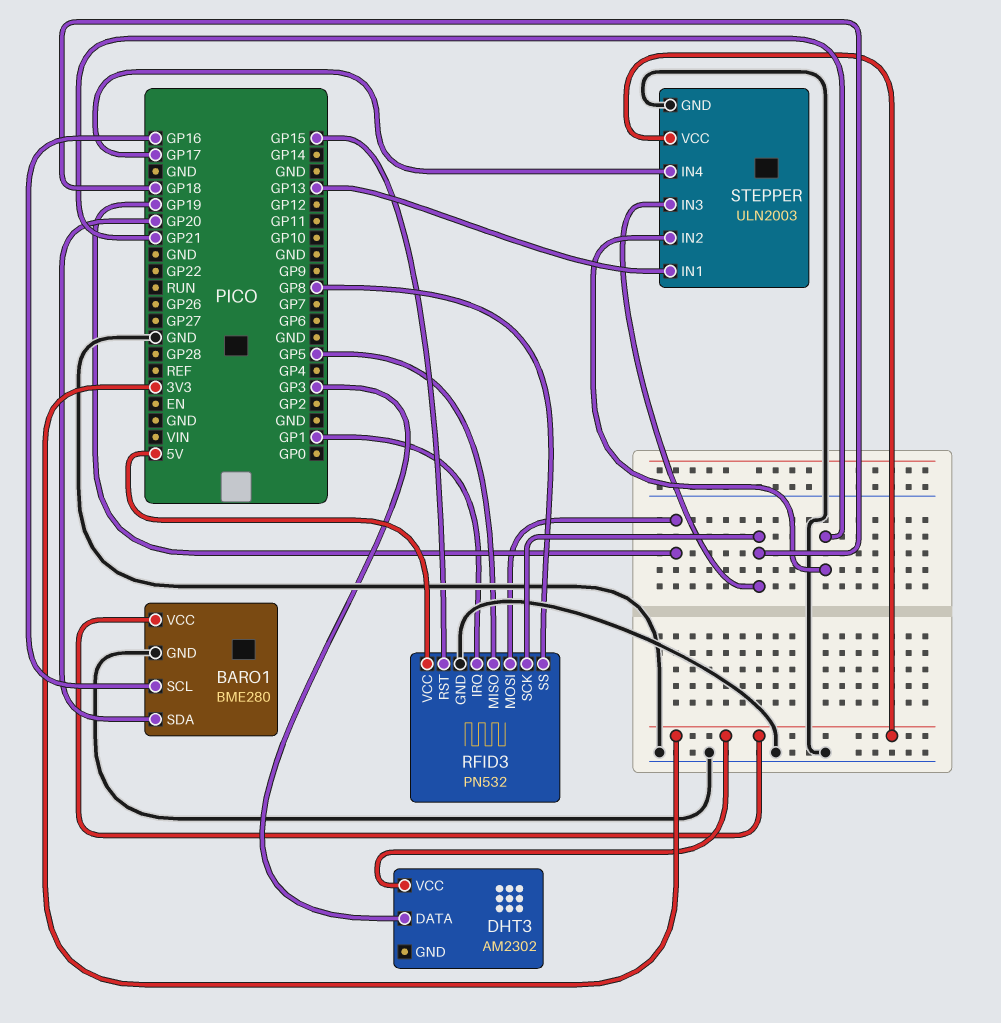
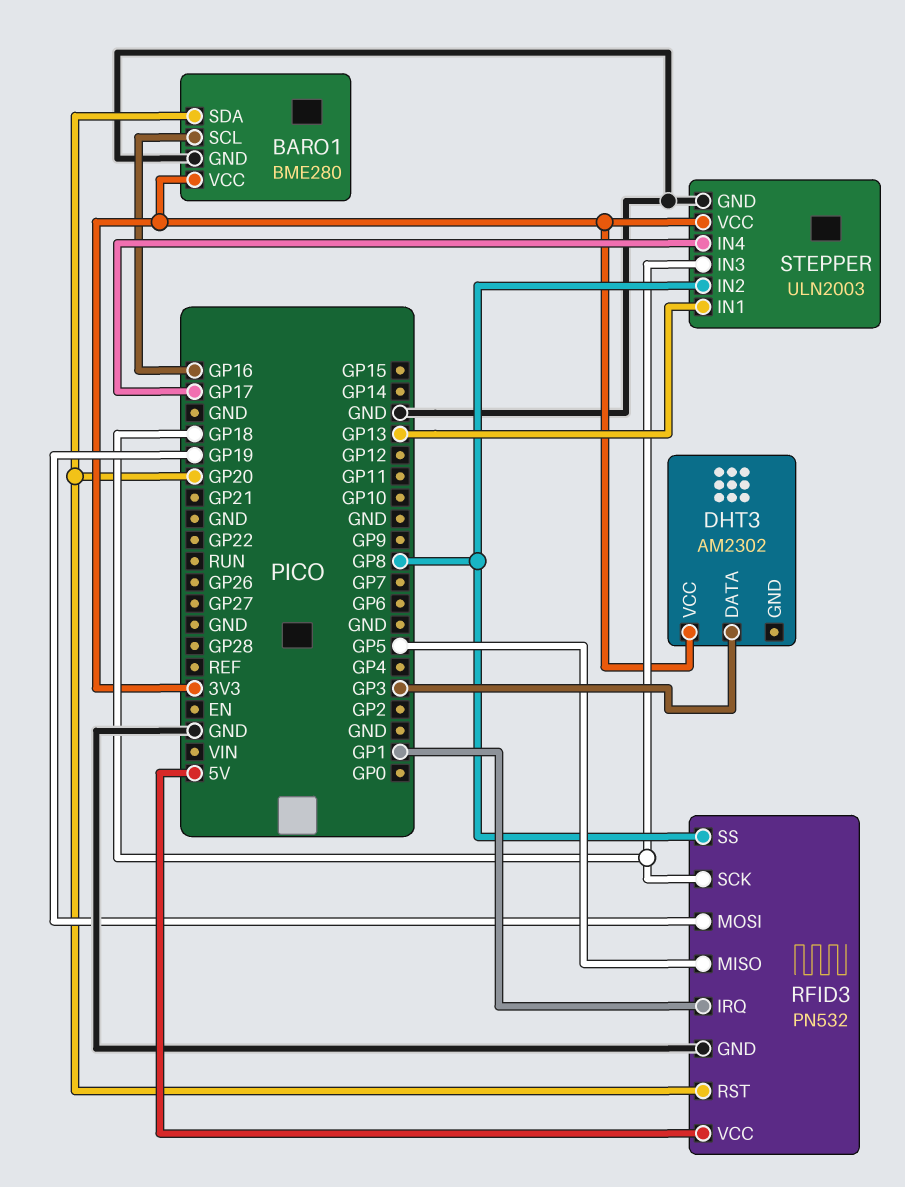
RFID3 pin RST: GP15 -> GP20
STEPPER pin IN2: GP21 -> GP8

